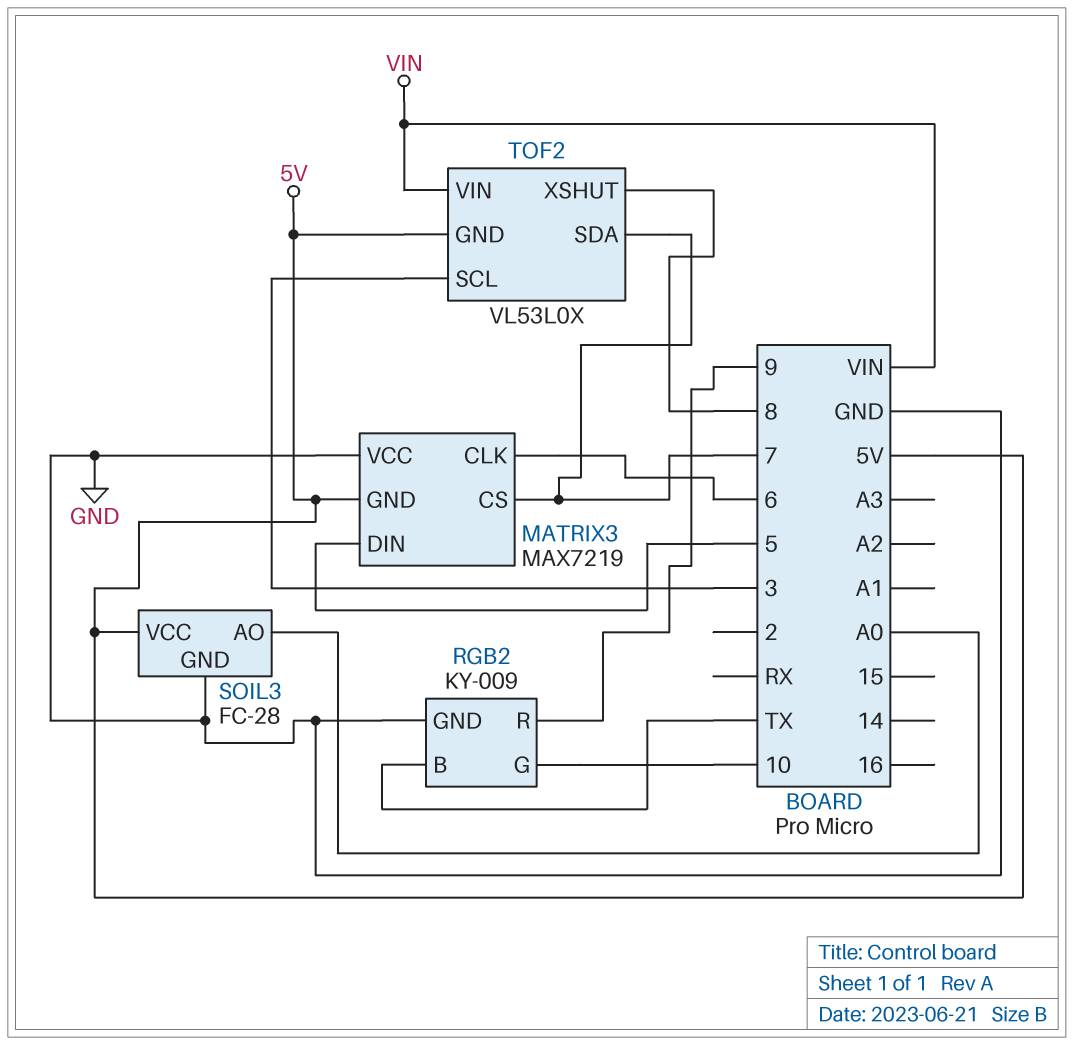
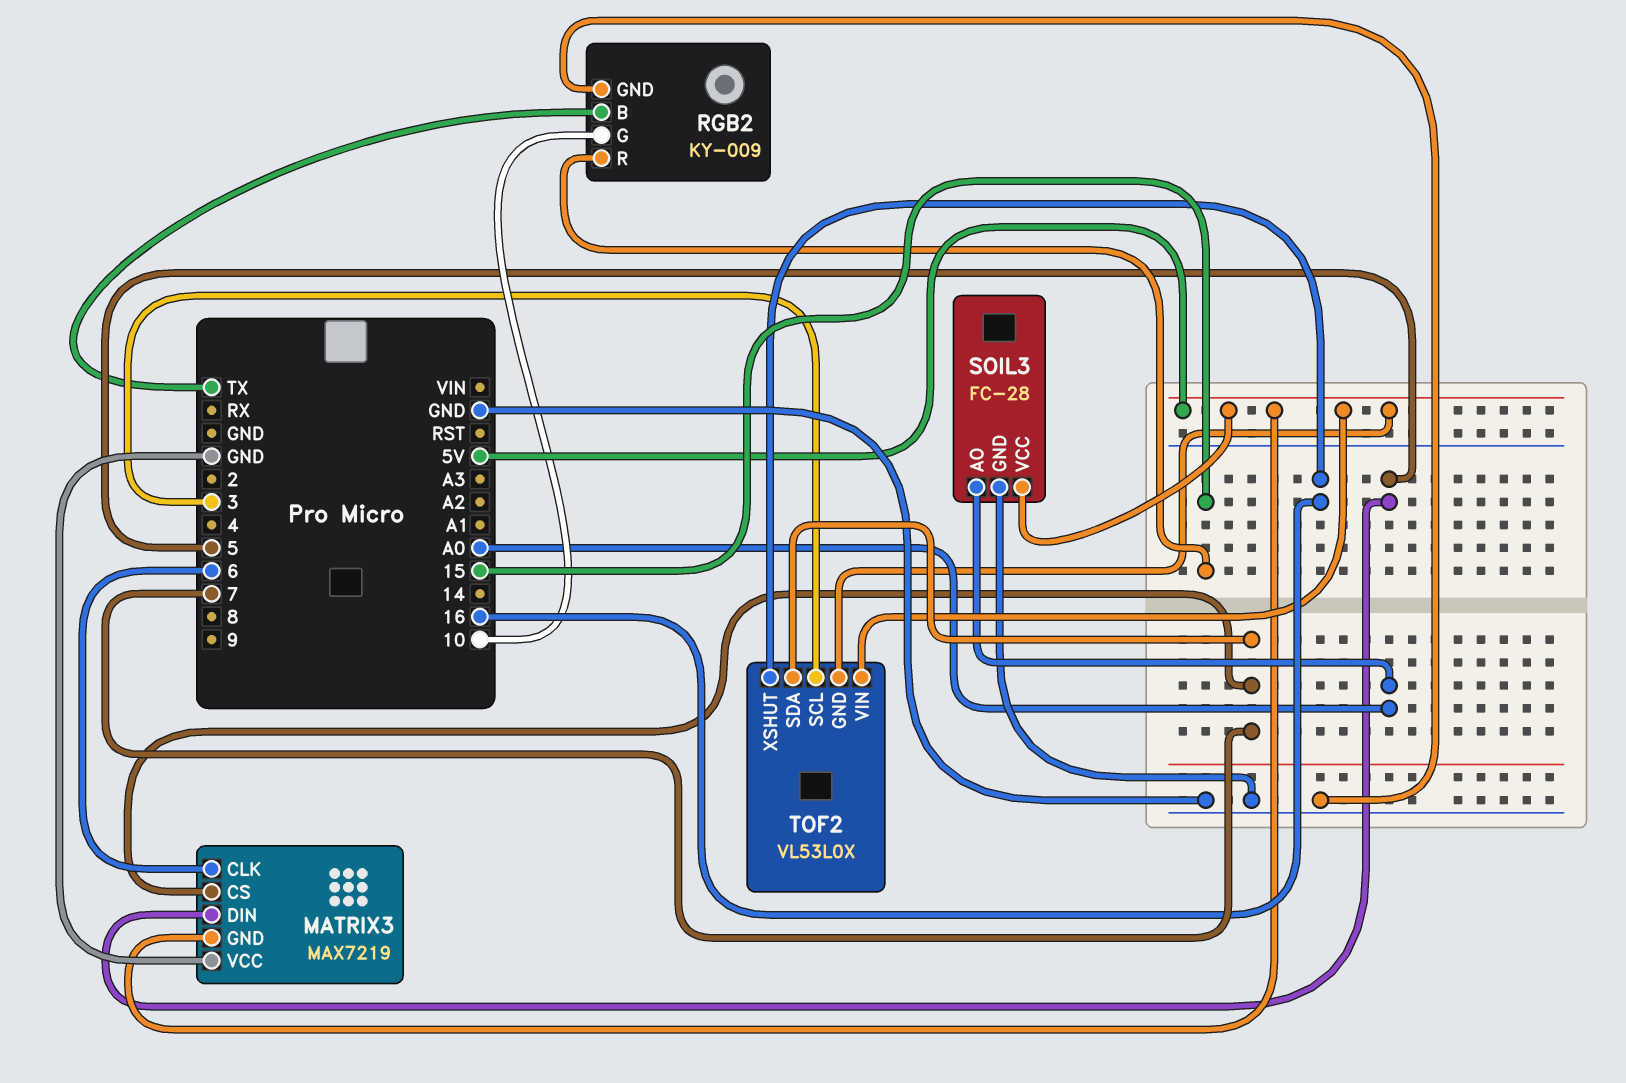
RGB2 pin R: 9 -> 15
TOF2 pin VIN: VIN -> 5V
TOF2 pin XSHUT: 8 -> 16

